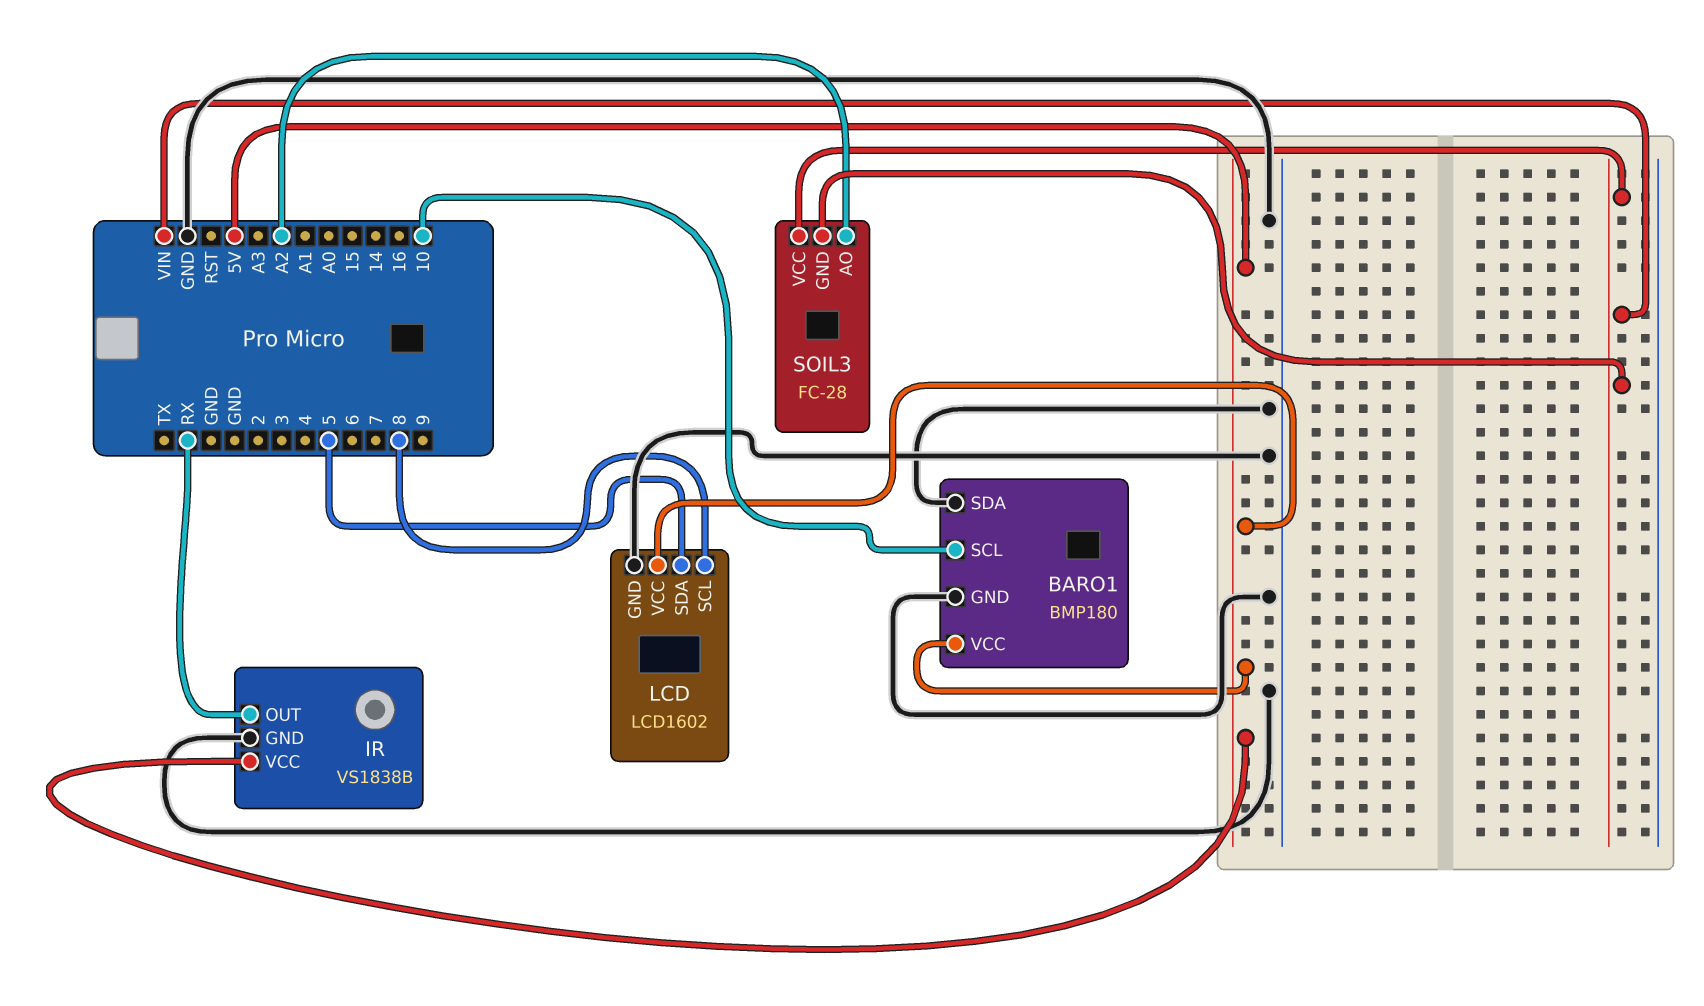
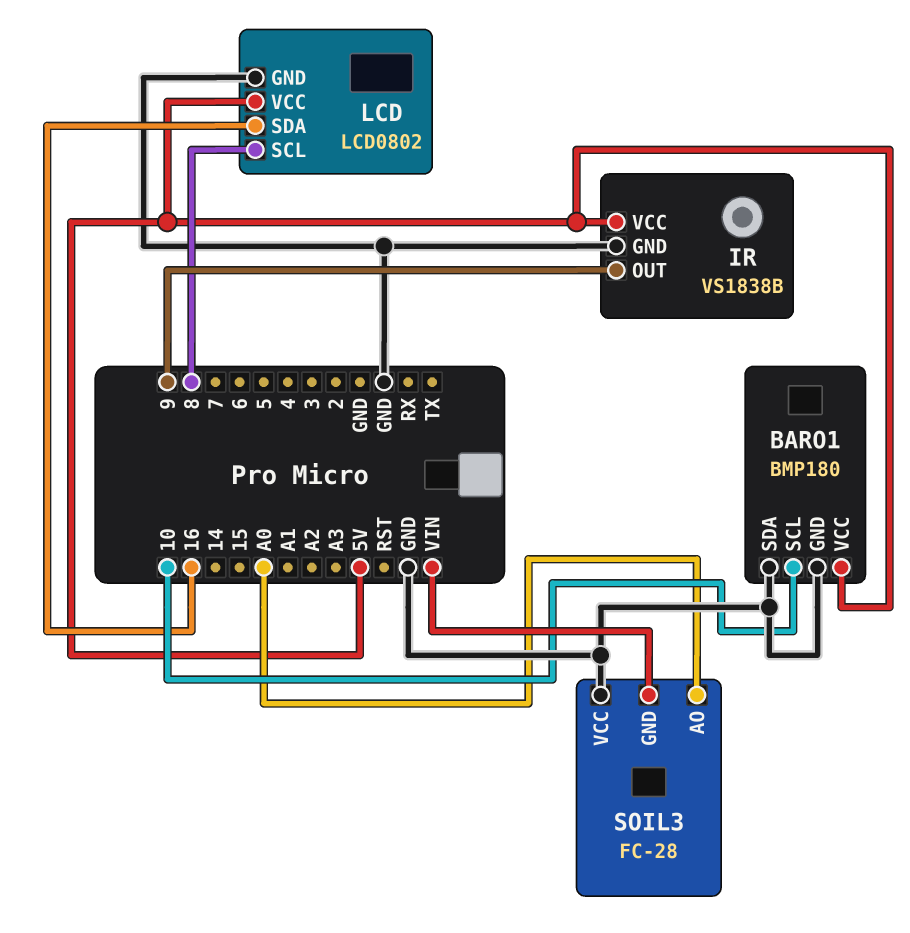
IR pin OUT: RX -> 9
LCD: LCD1602 -> LCD0802
LCD pin SDA: 5 -> 16
SOIL3 pin AO: A2 -> A0
SOIL3 pin VCC: VIN -> GND

